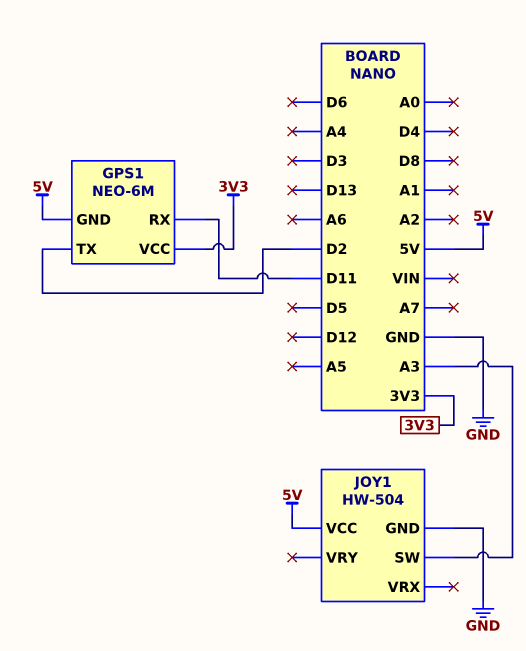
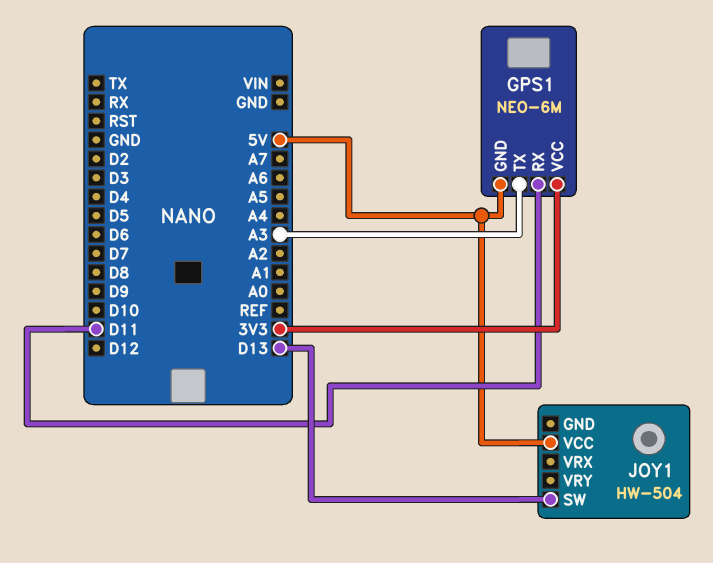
GPS1 pin TX: D2 -> A3
JOY1 pin GND: GND -> none
JOY1 pin SW: A3 -> D13

